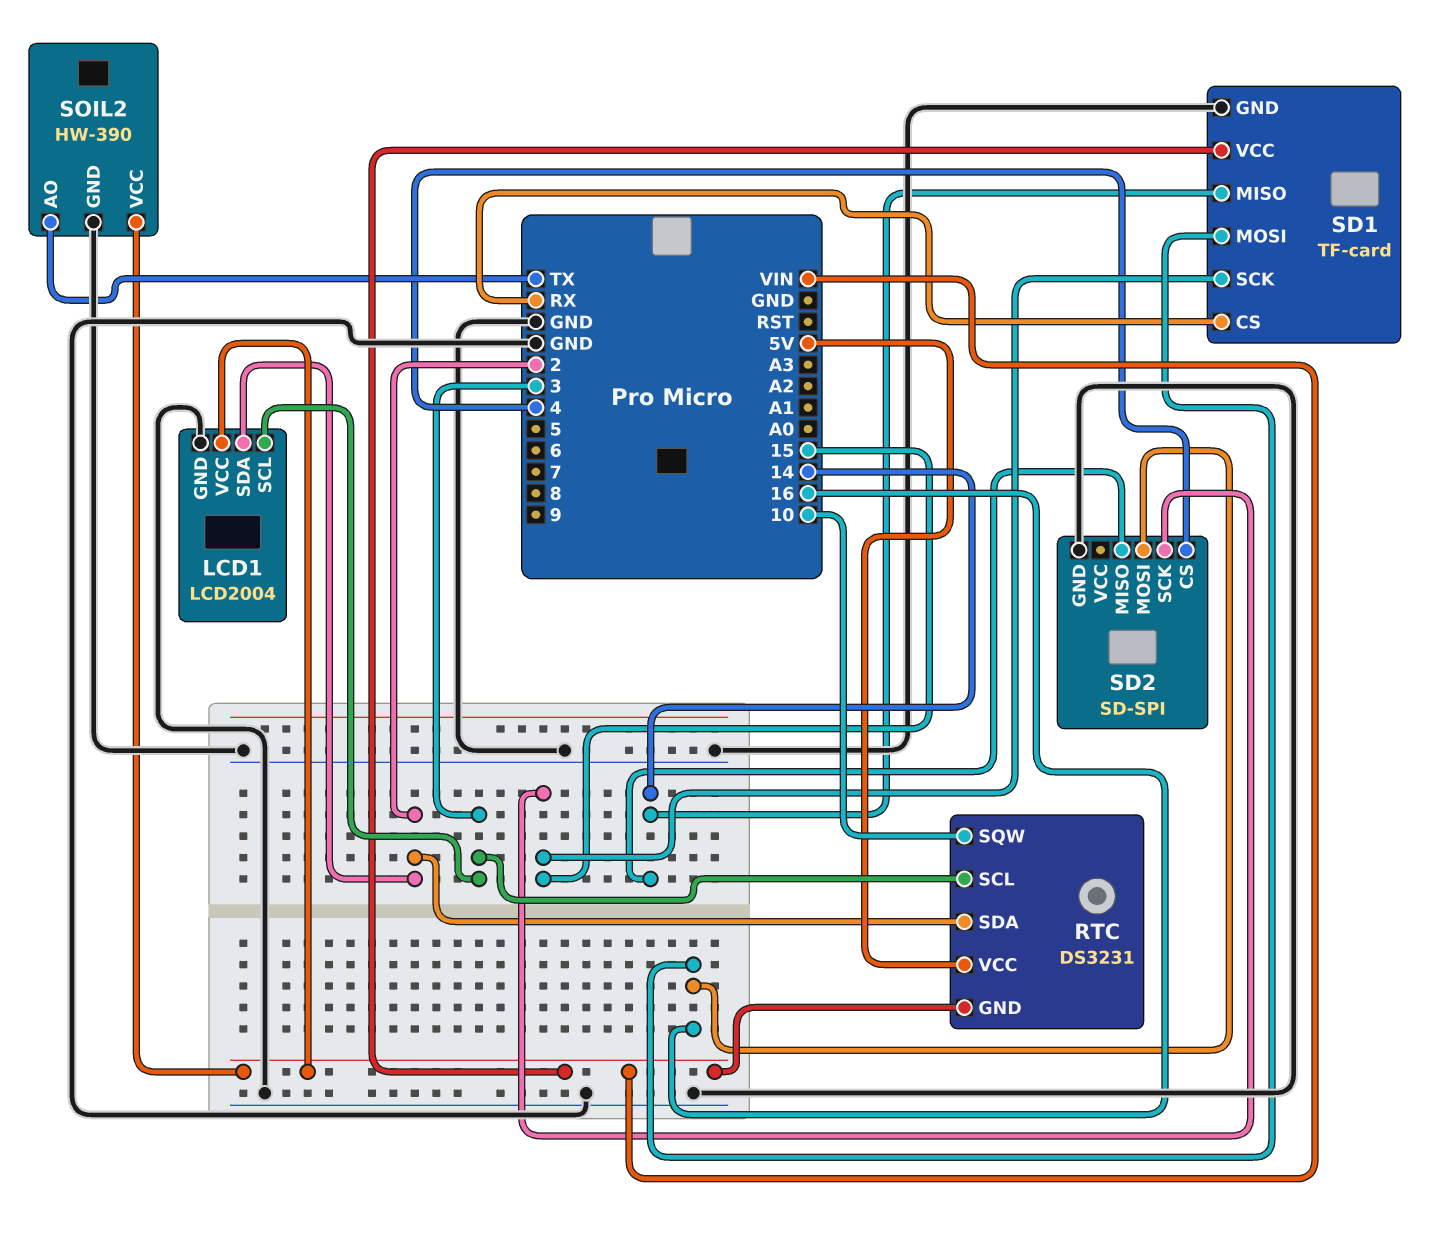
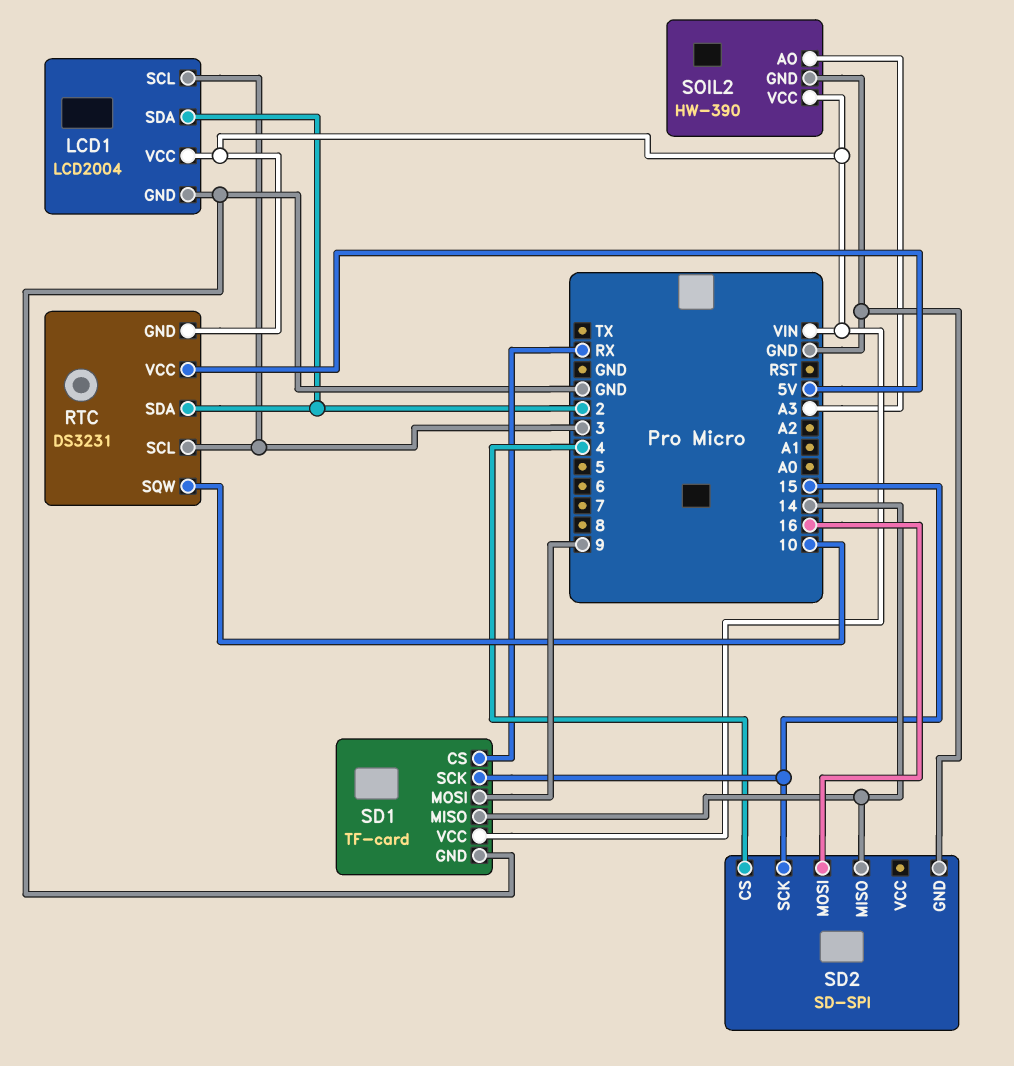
SD1 pin MOSI: 16 -> 9
SOIL2 pin AO: TX -> A3

